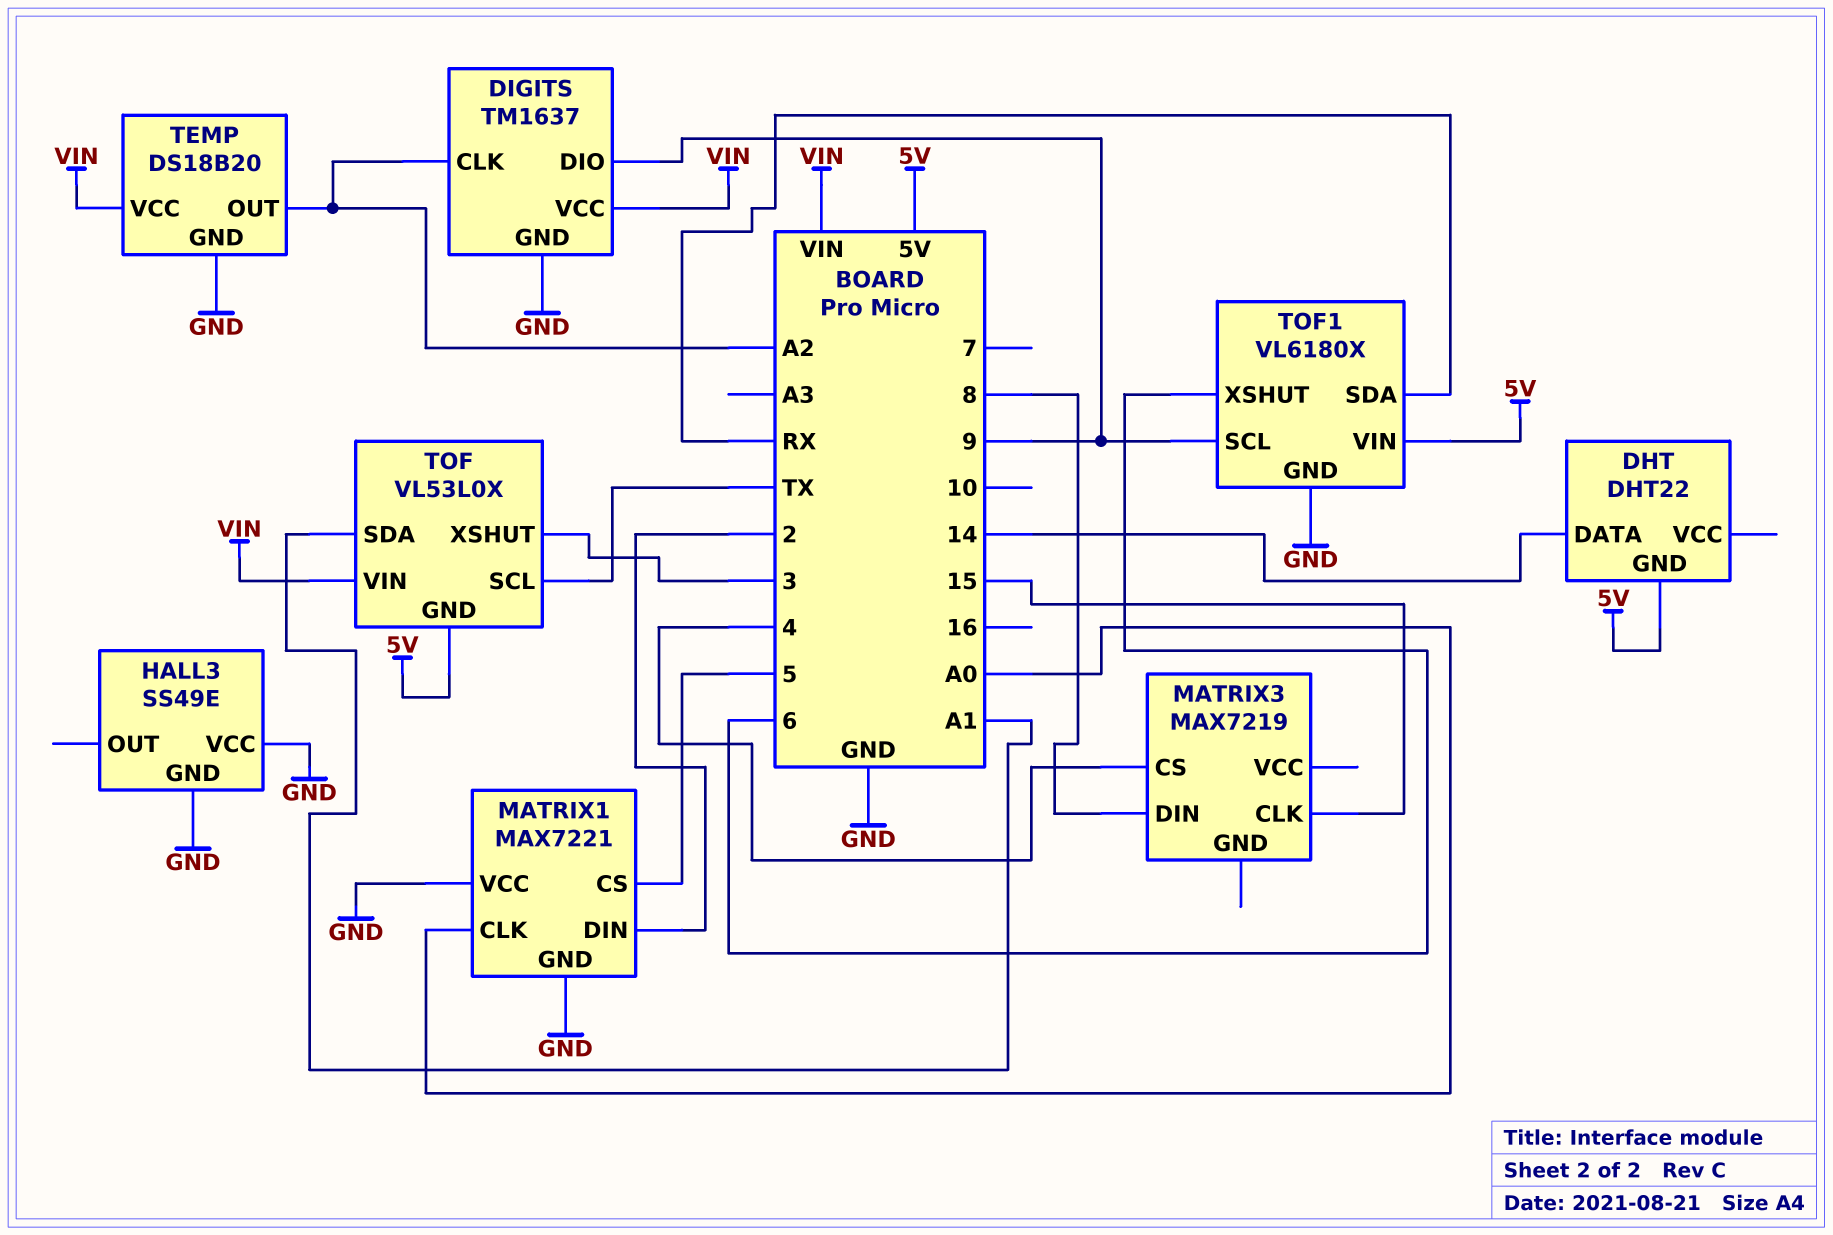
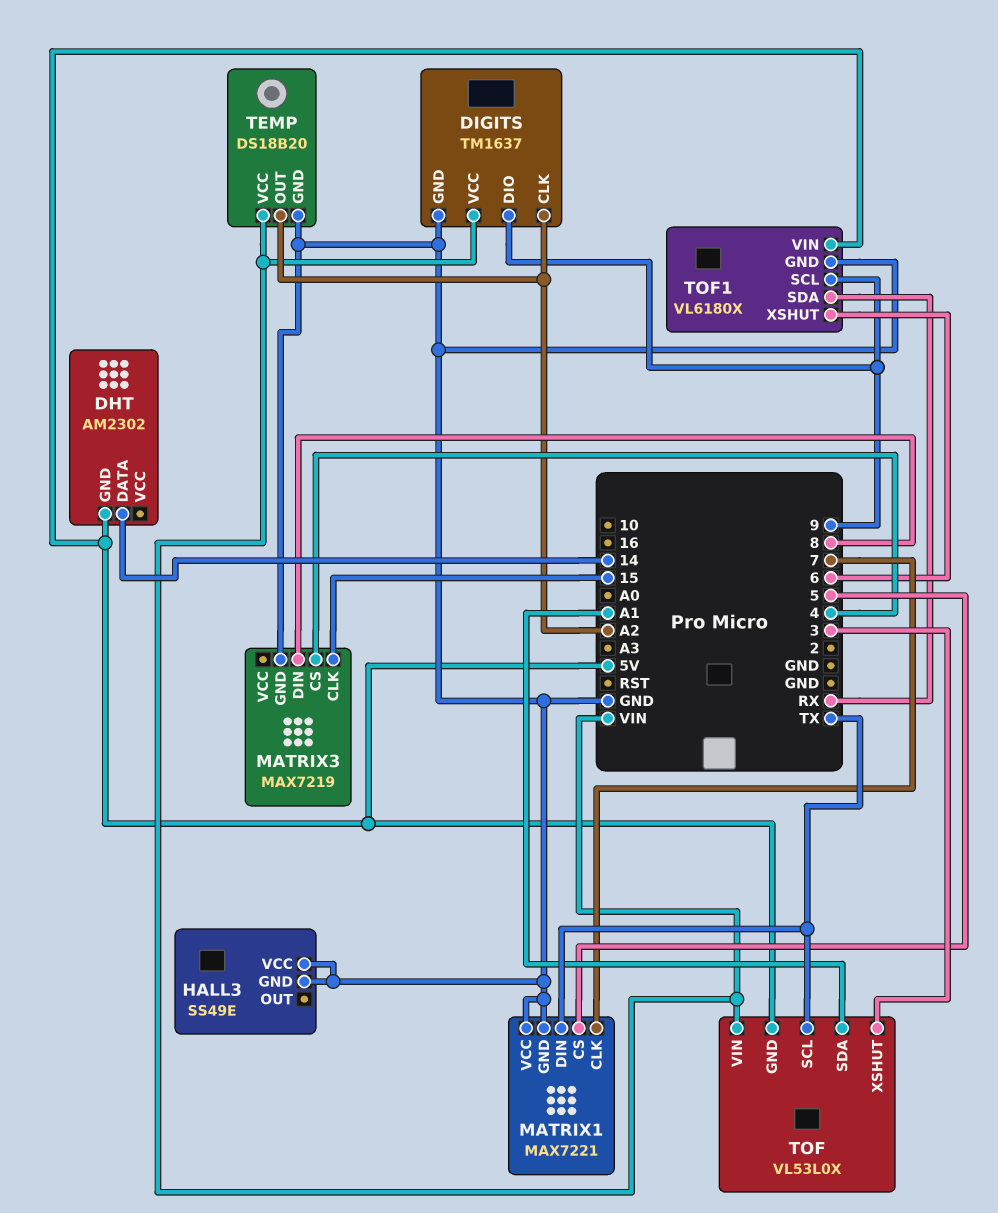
DHT: DHT22 -> AM2302
MATRIX1 pin CLK: A0 -> 7
MATRIX1 pin DIN: 2 -> TX
MATRIX3 pin GND: none -> GND

